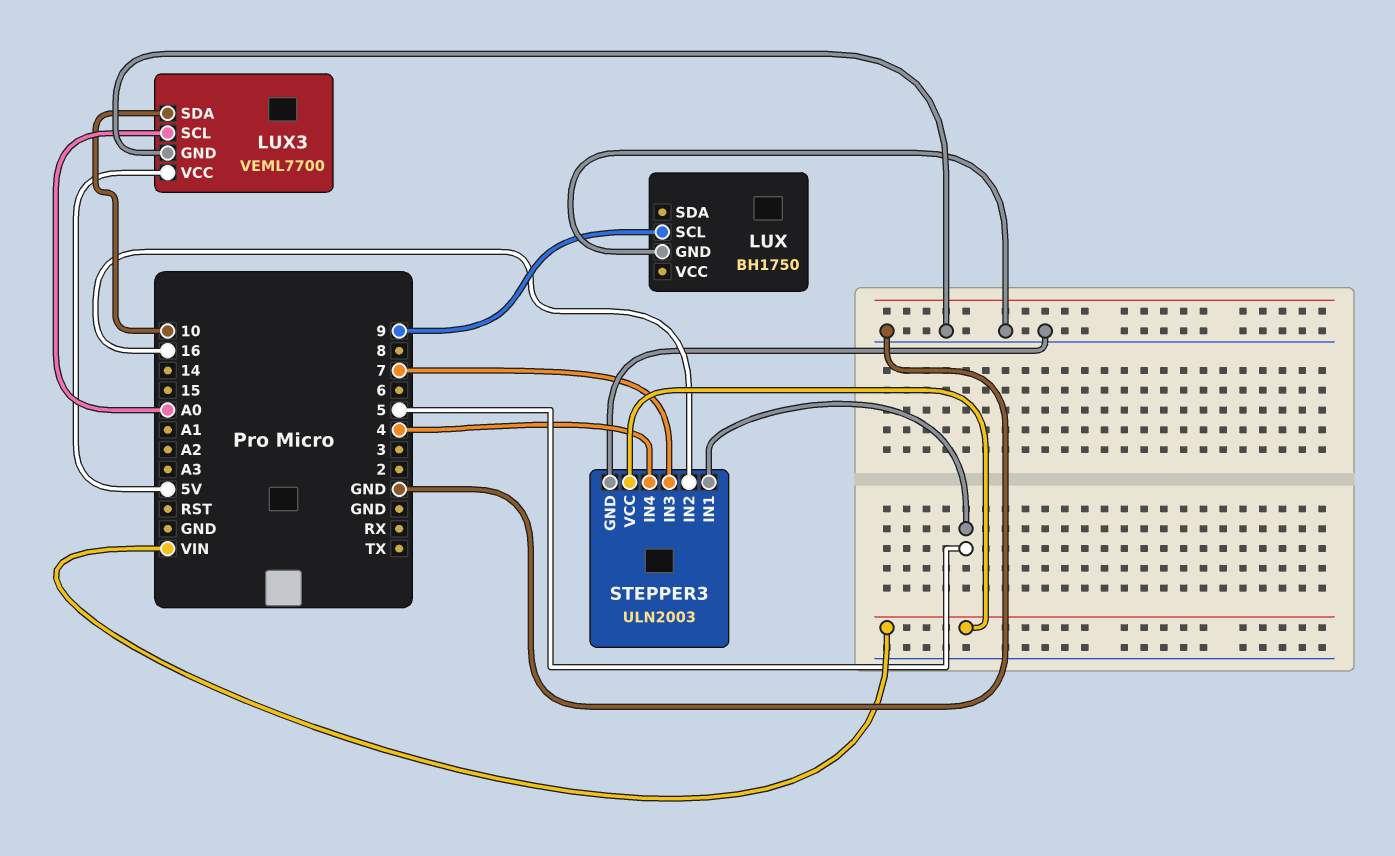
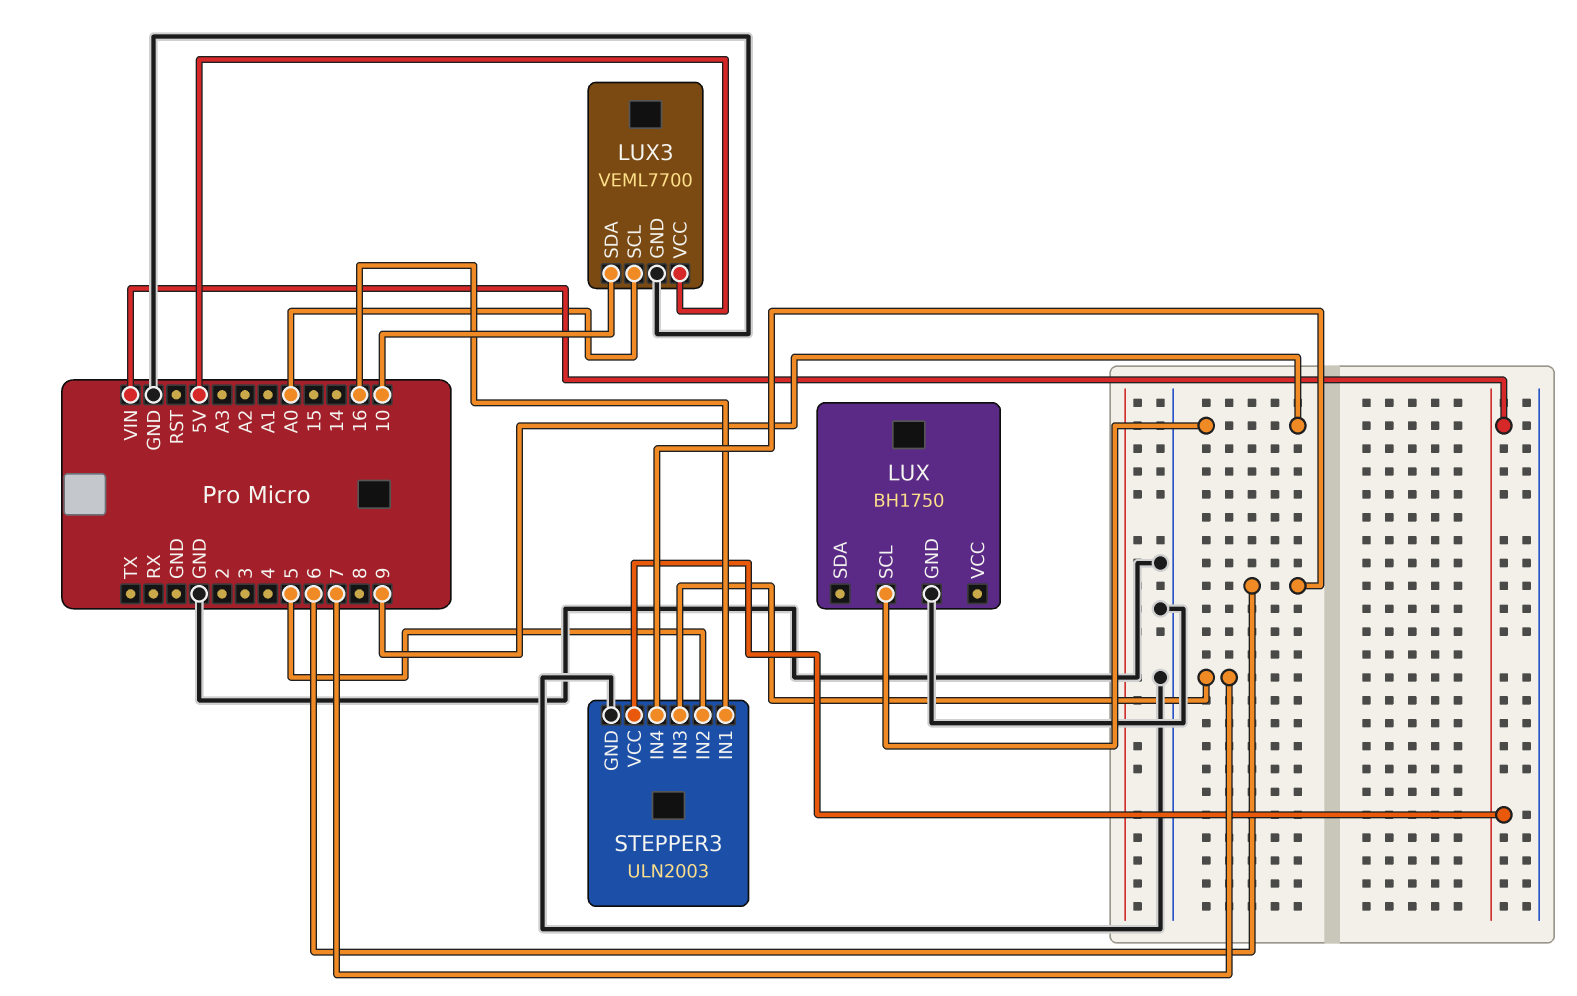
STEPPER3 pin IN1: 5 -> 16
STEPPER3 pin IN2: 16 -> 5
STEPPER3 pin IN4: 4 -> 6

